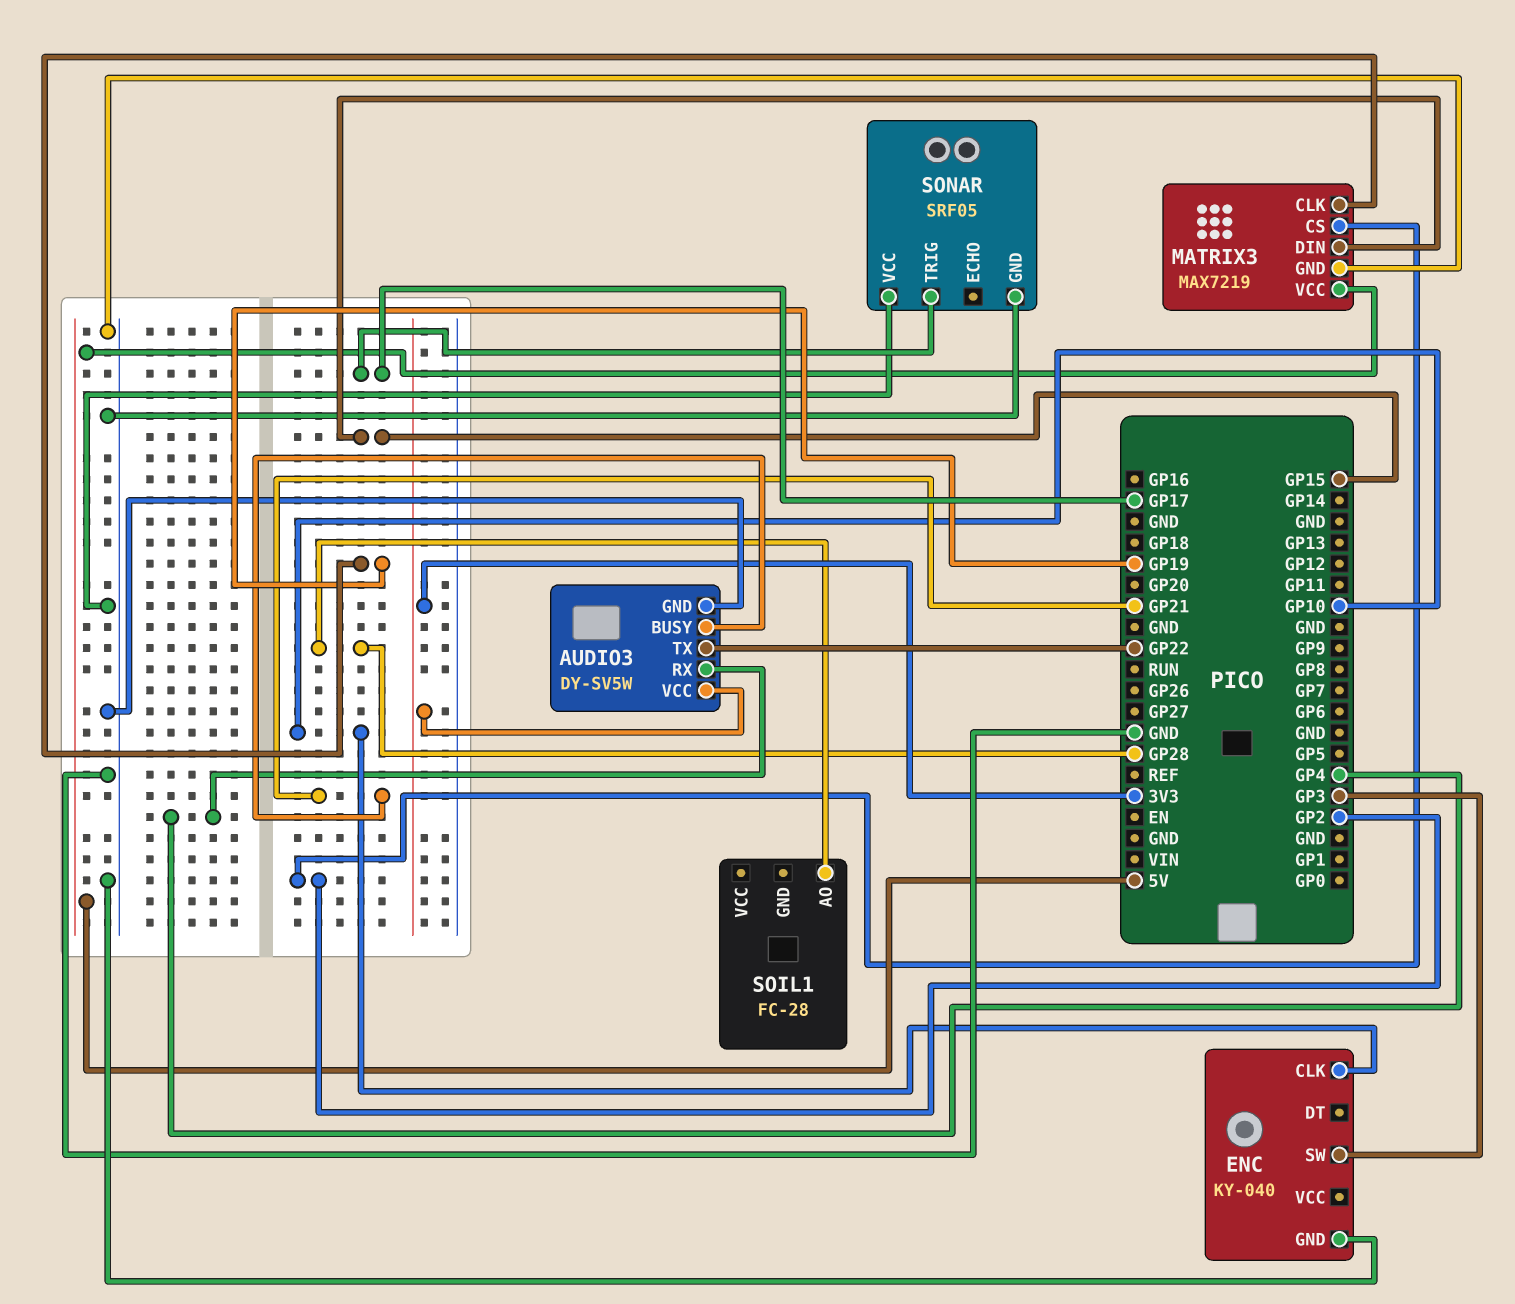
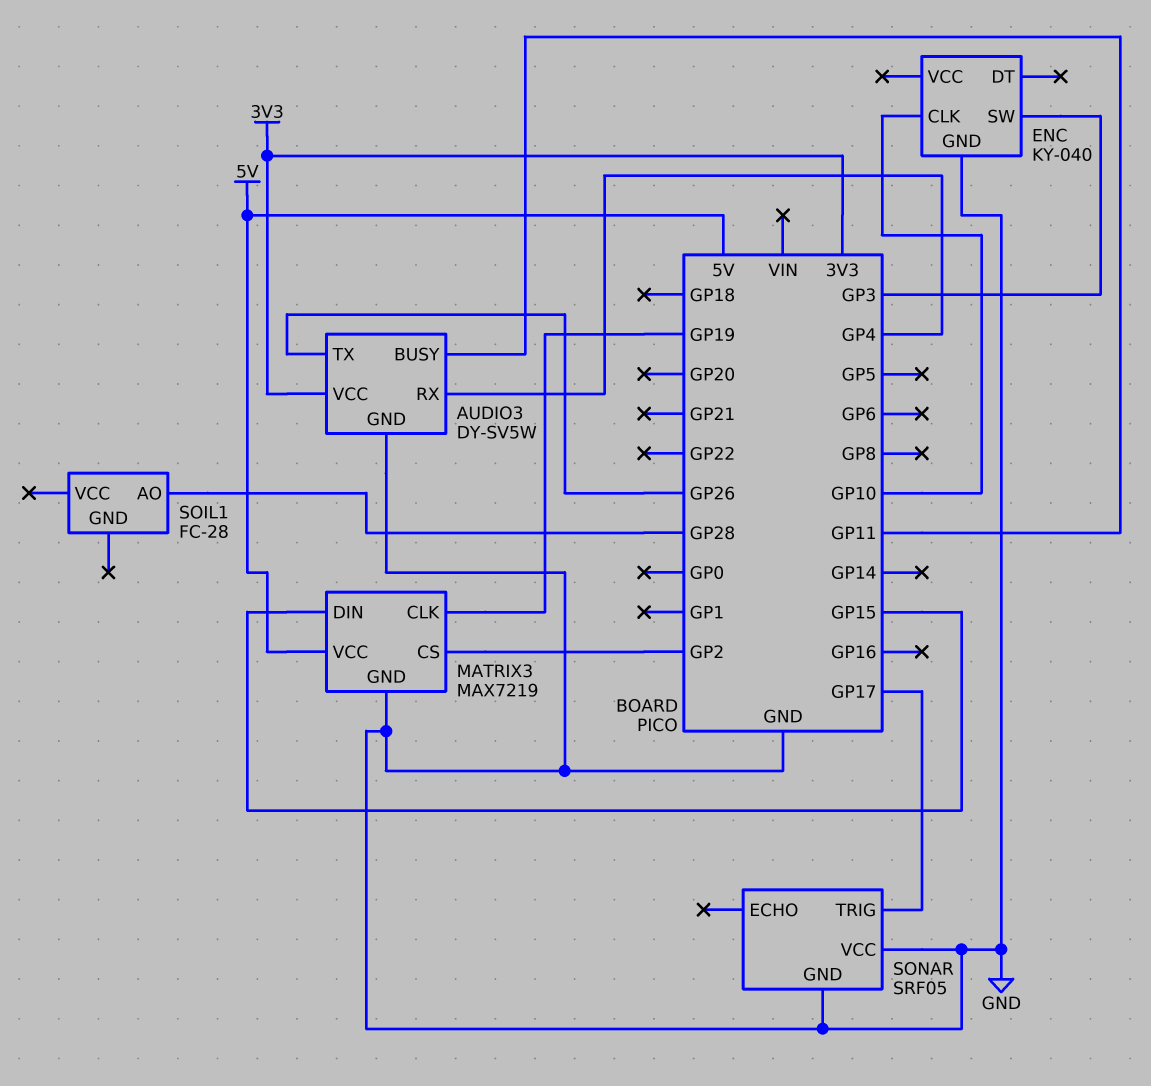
AUDIO3 pin BUSY: GP21 -> GP11
AUDIO3 pin TX: GP22 -> GP26

